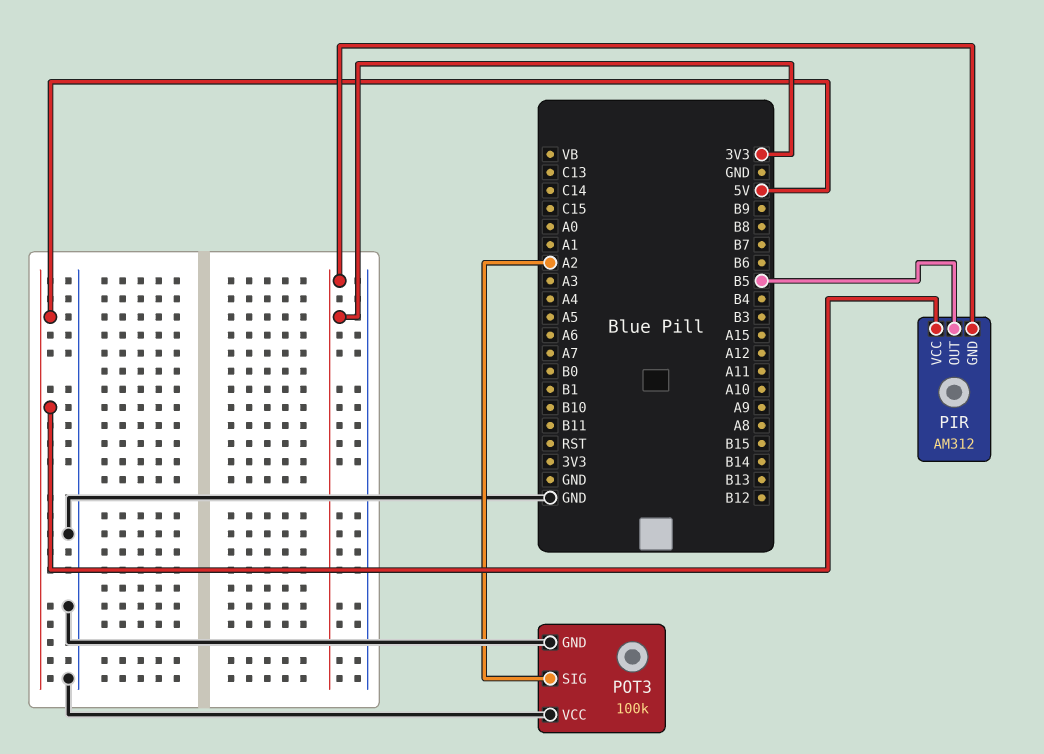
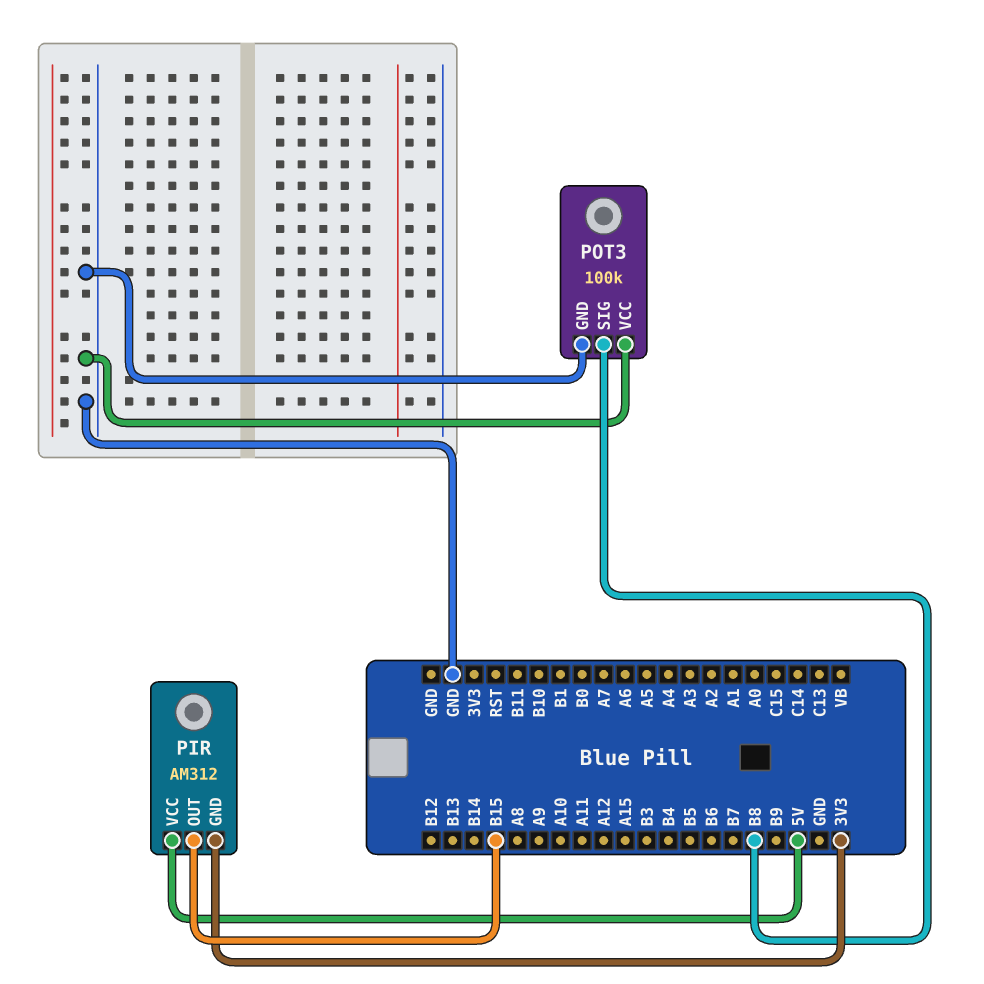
PIR pin OUT: B5 -> B15
POT3 pin SIG: A2 -> B8

